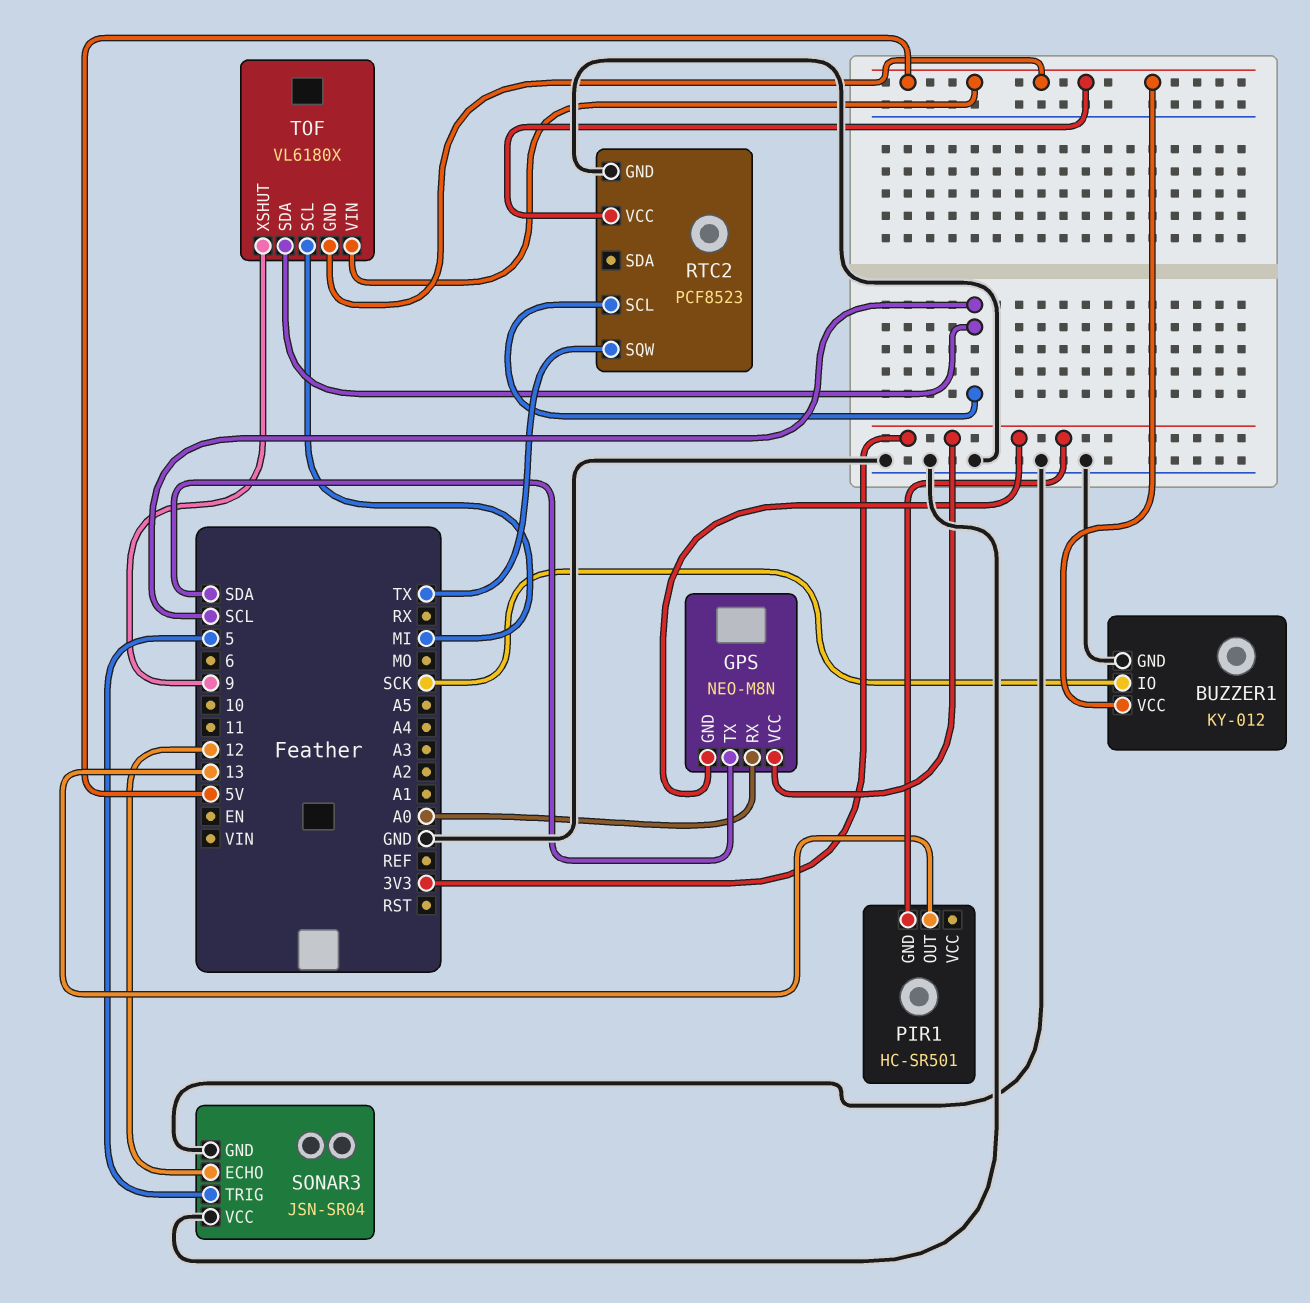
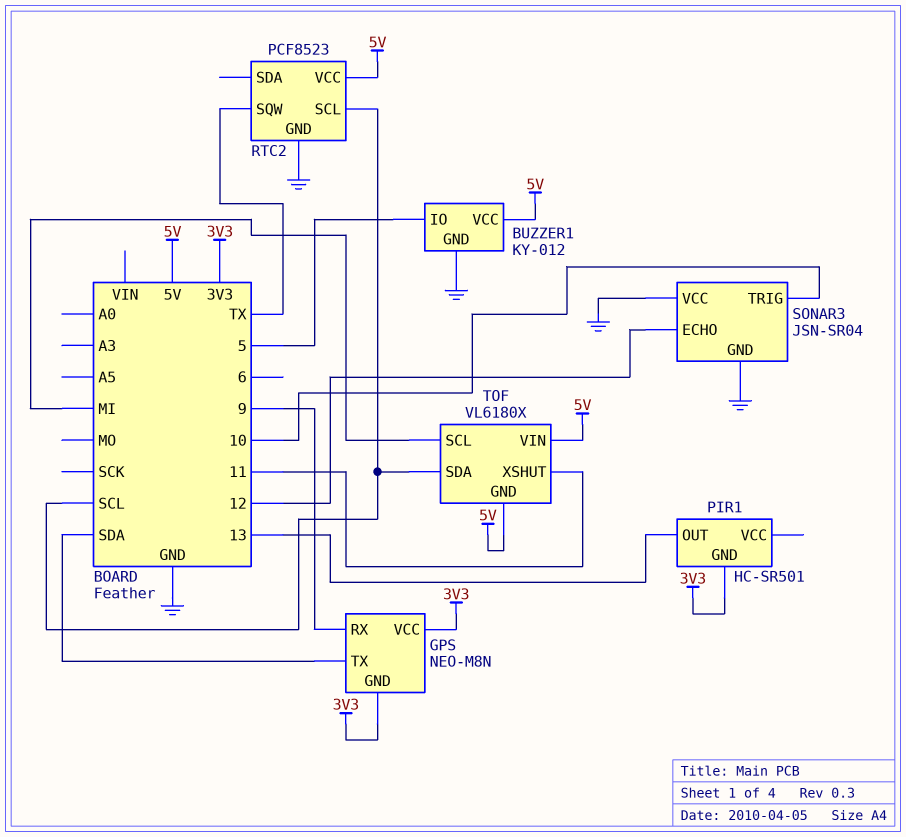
BUZZER1 pin IO: SCK -> 5
GPS pin RX: A0 -> 9
SONAR3 pin TRIG: 5 -> 10
TOF pin XSHUT: 9 -> 11

